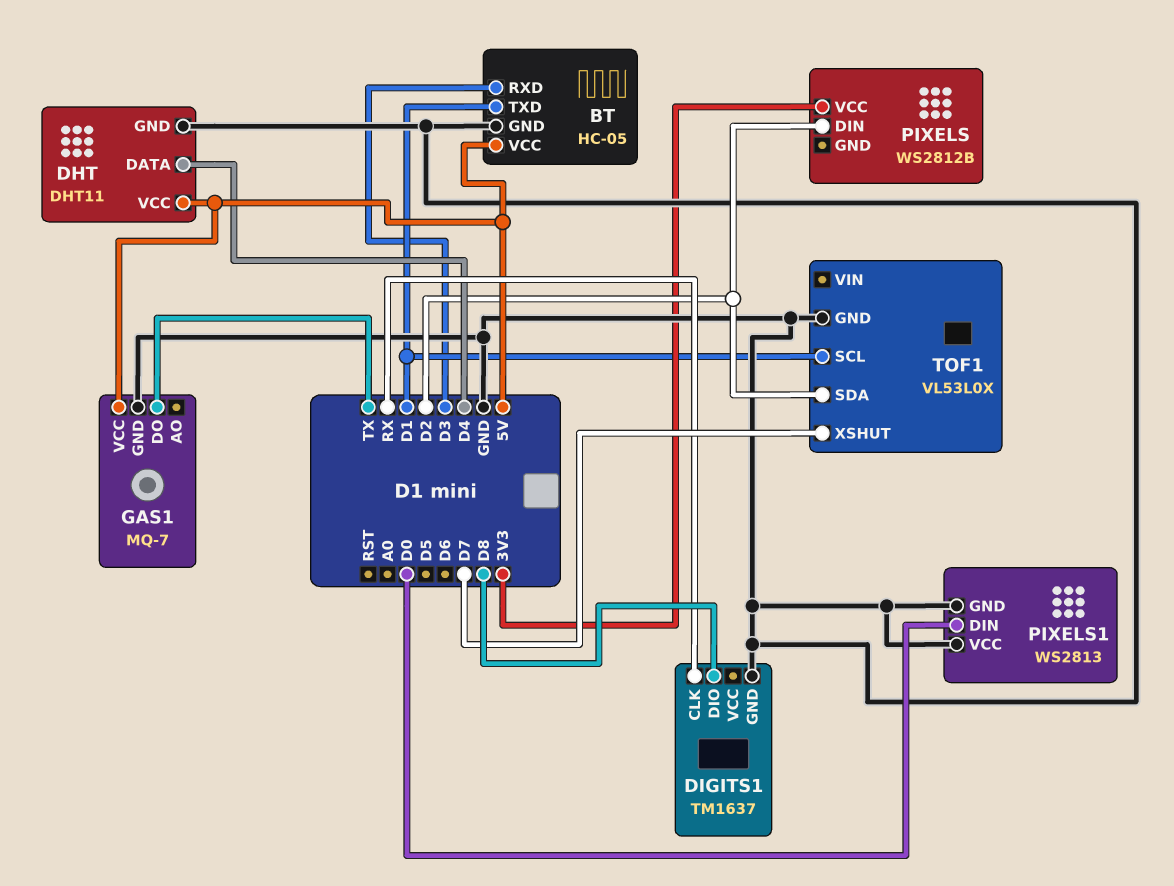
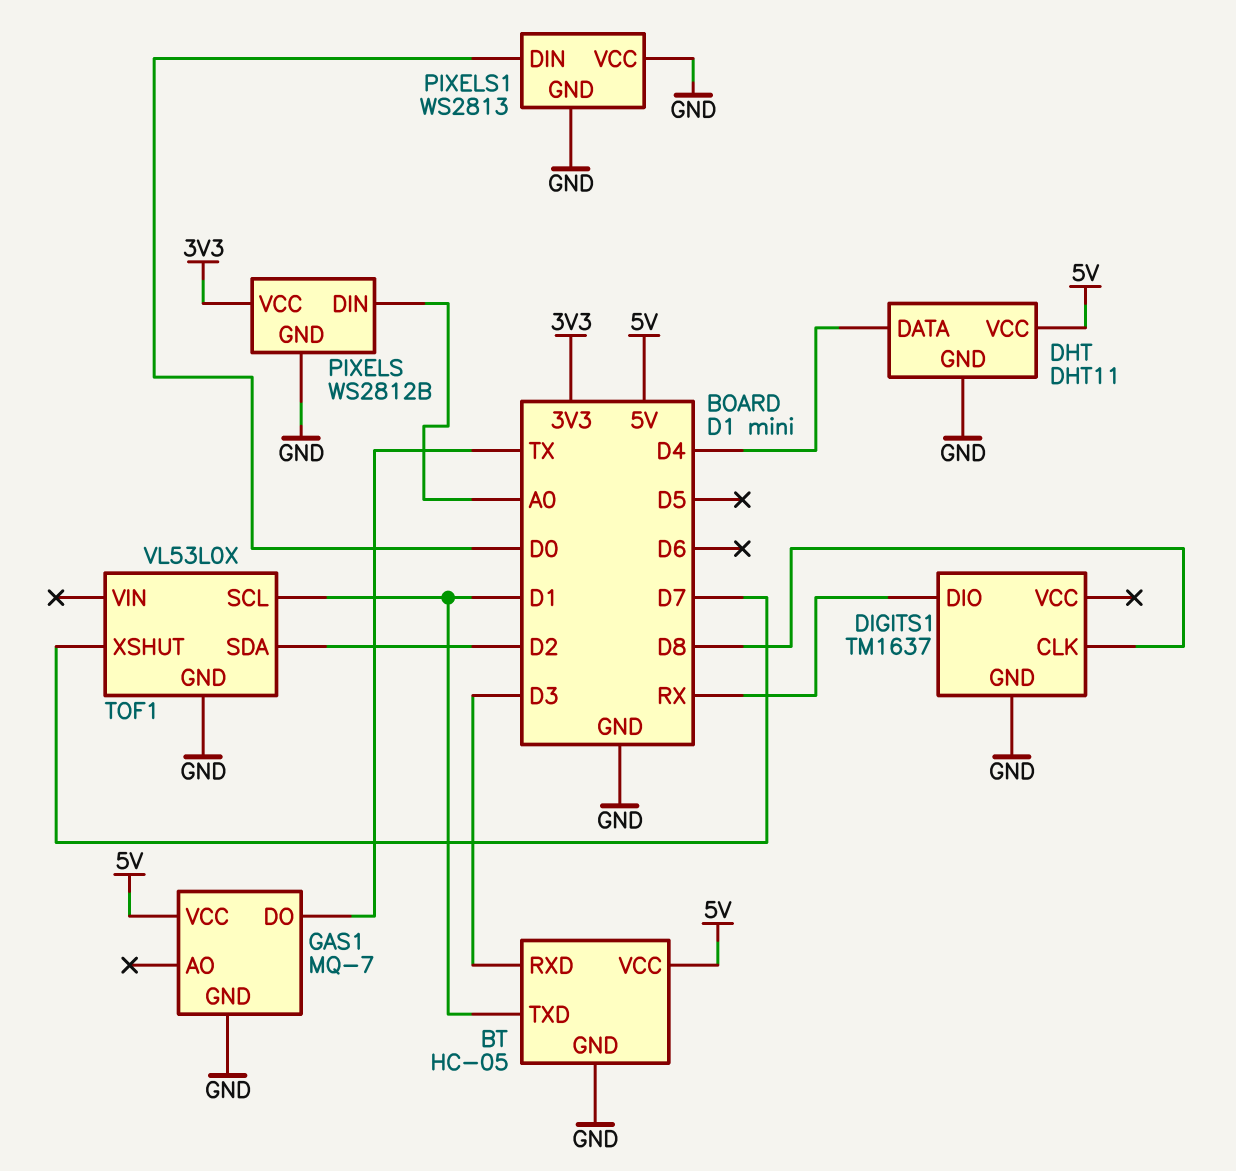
DIGITS1 pin CLK: RX -> D8
DIGITS1 pin DIO: D8 -> RX
PIXELS pin DIN: D2 -> A0
PIXELS pin GND: none -> GND

